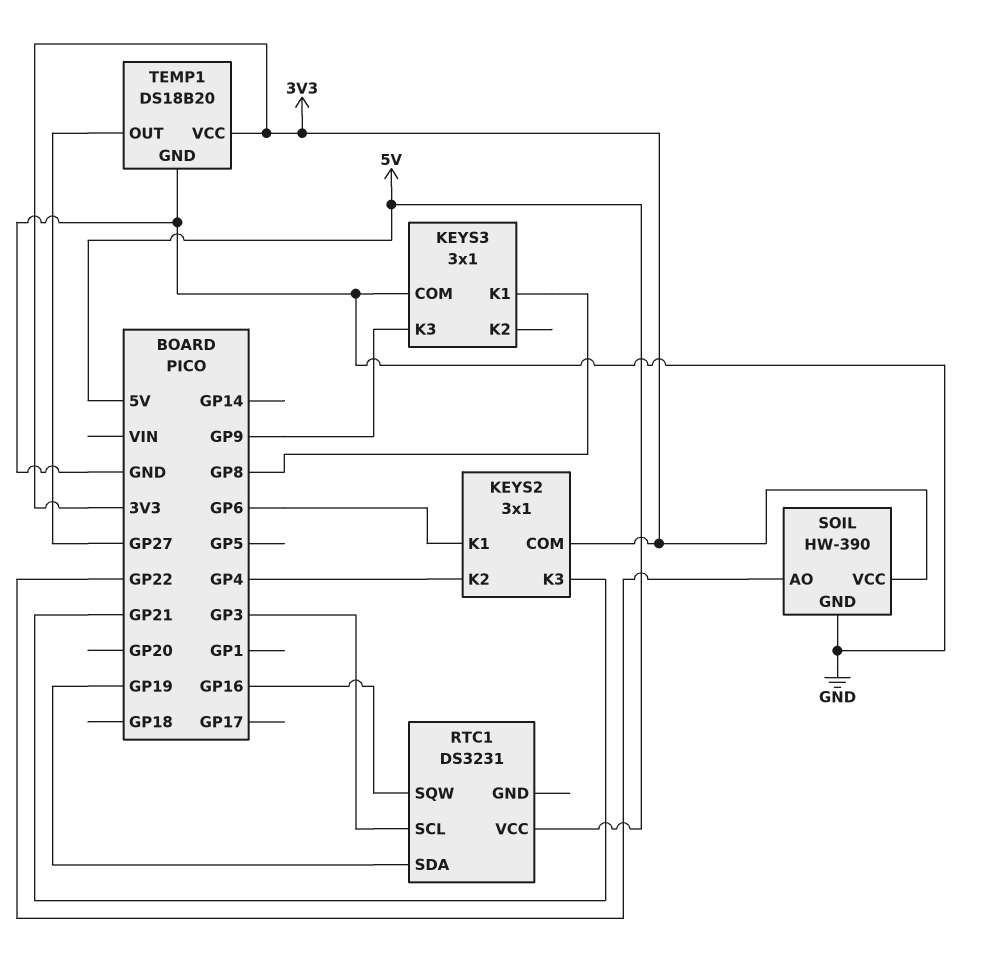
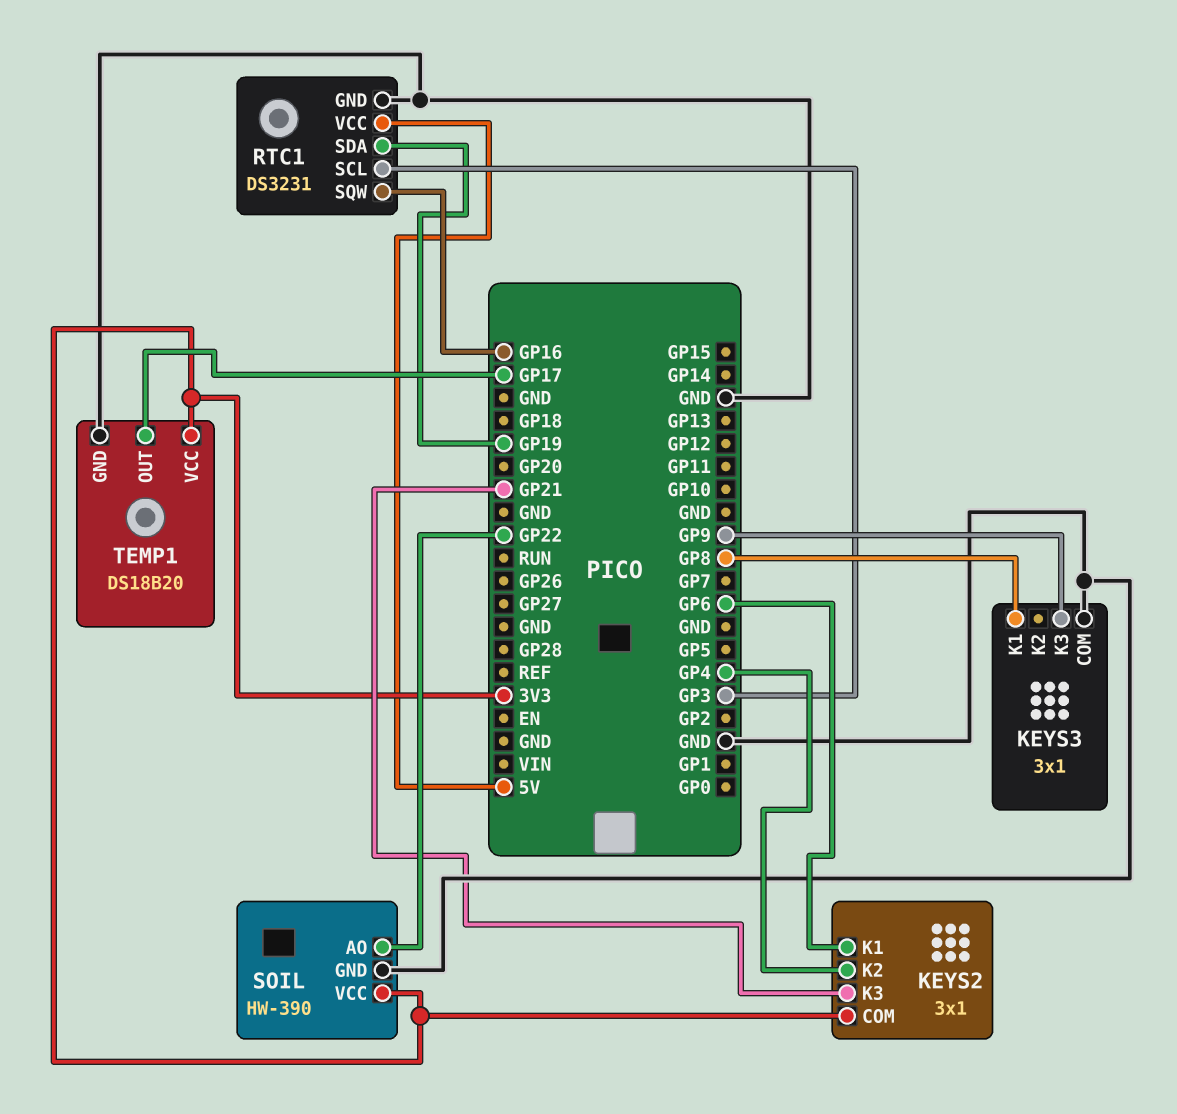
RTC1 pin GND: none -> GND
TEMP1 pin OUT: GP27 -> GP17

